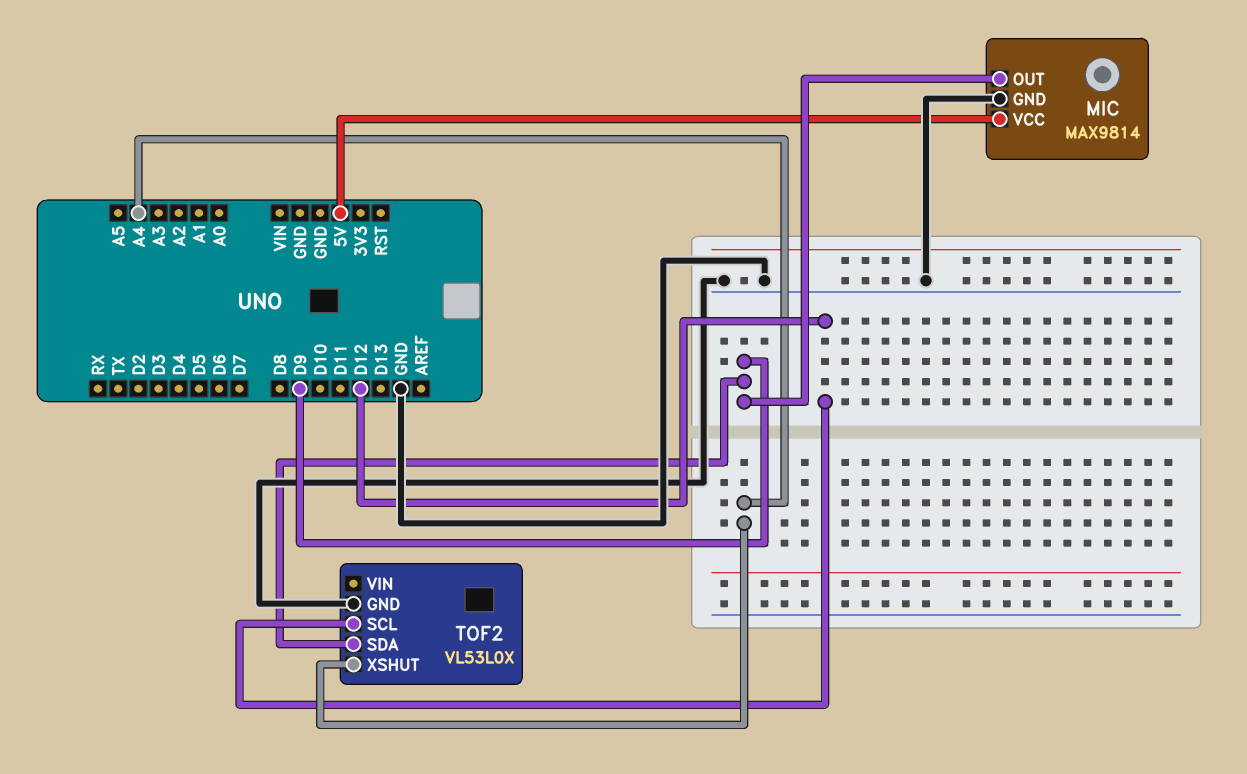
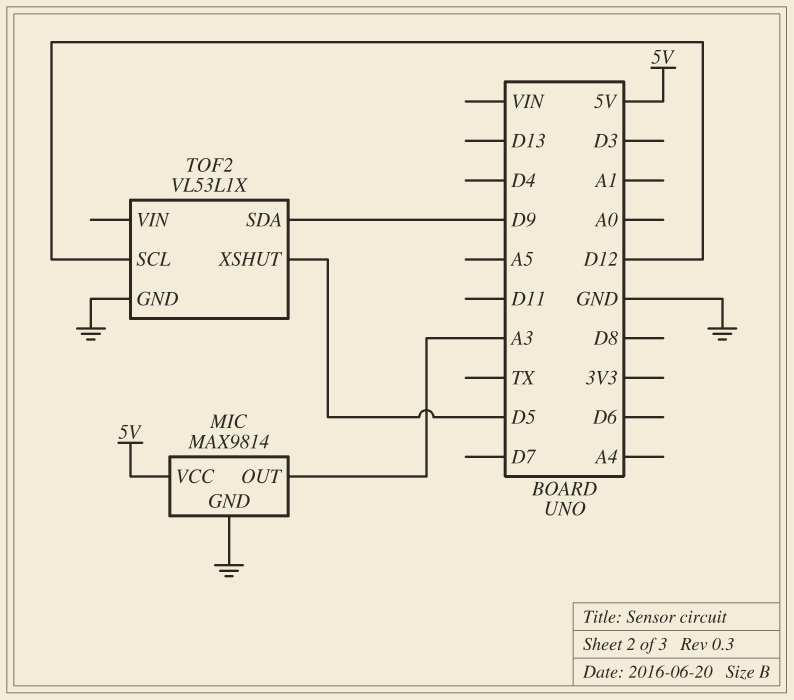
MIC pin OUT: D9 -> A3
TOF2: VL53L0X -> VL53L1X
TOF2 pin XSHUT: A4 -> D5

